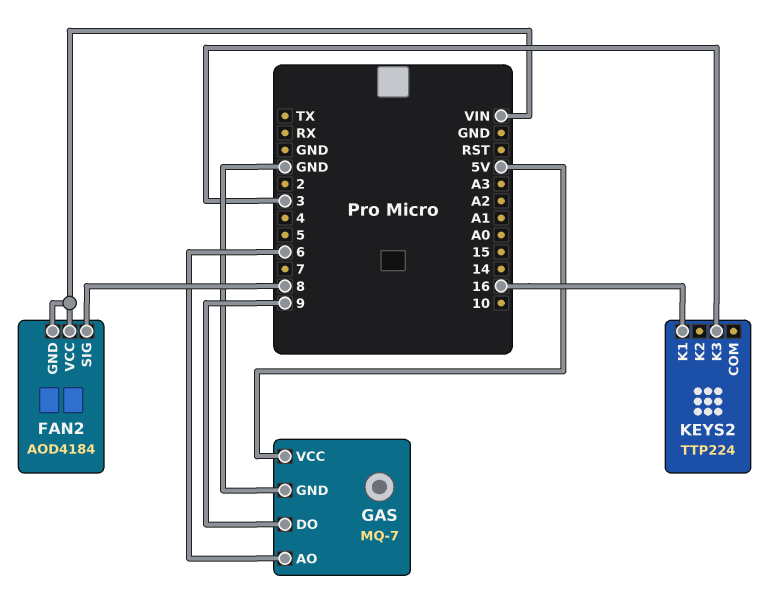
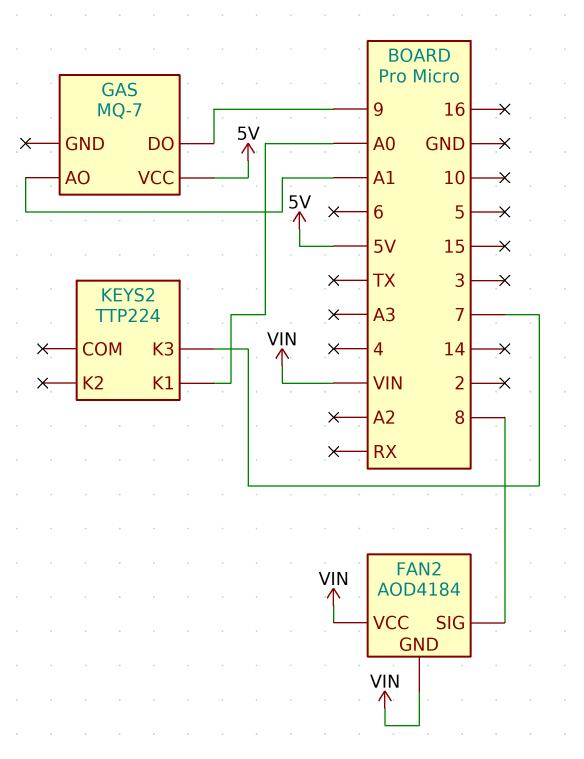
GAS pin AO: 6 -> A1
GAS pin GND: GND -> none
KEYS2 pin K1: 16 -> A0
KEYS2 pin K3: 3 -> 7

